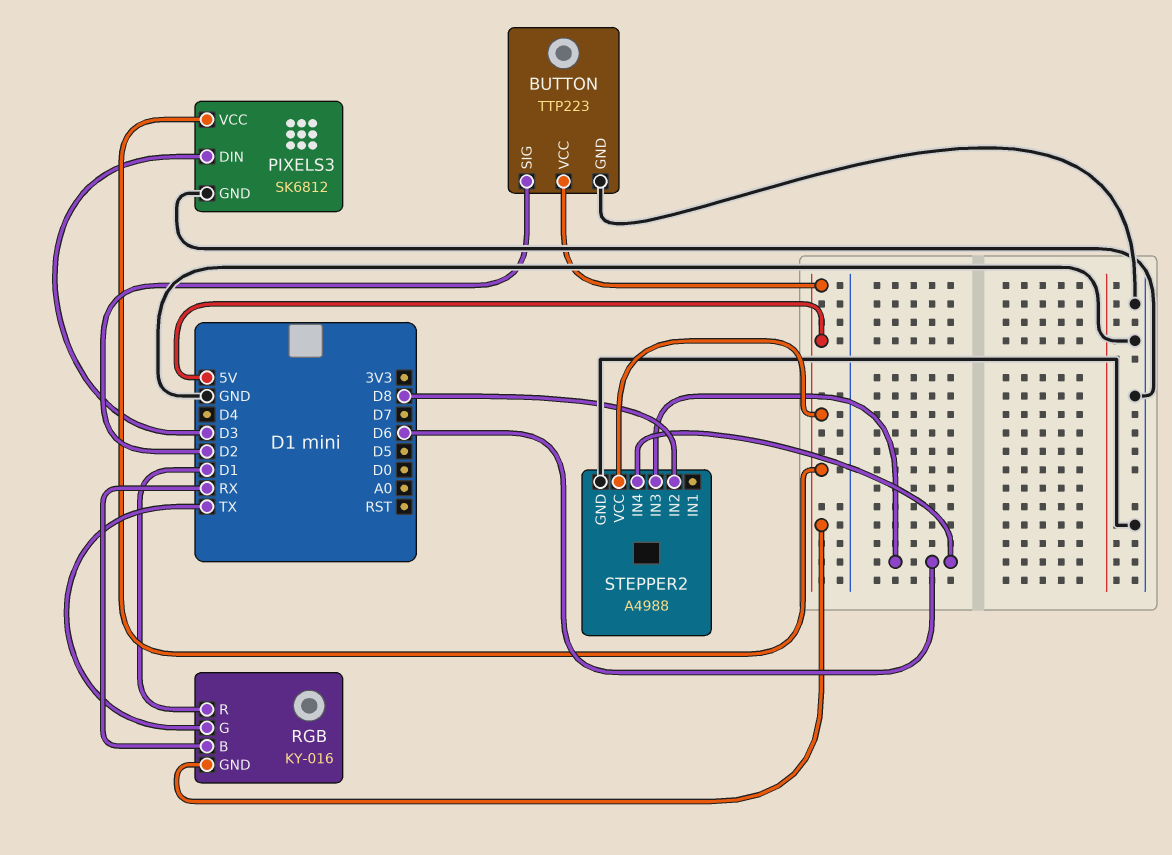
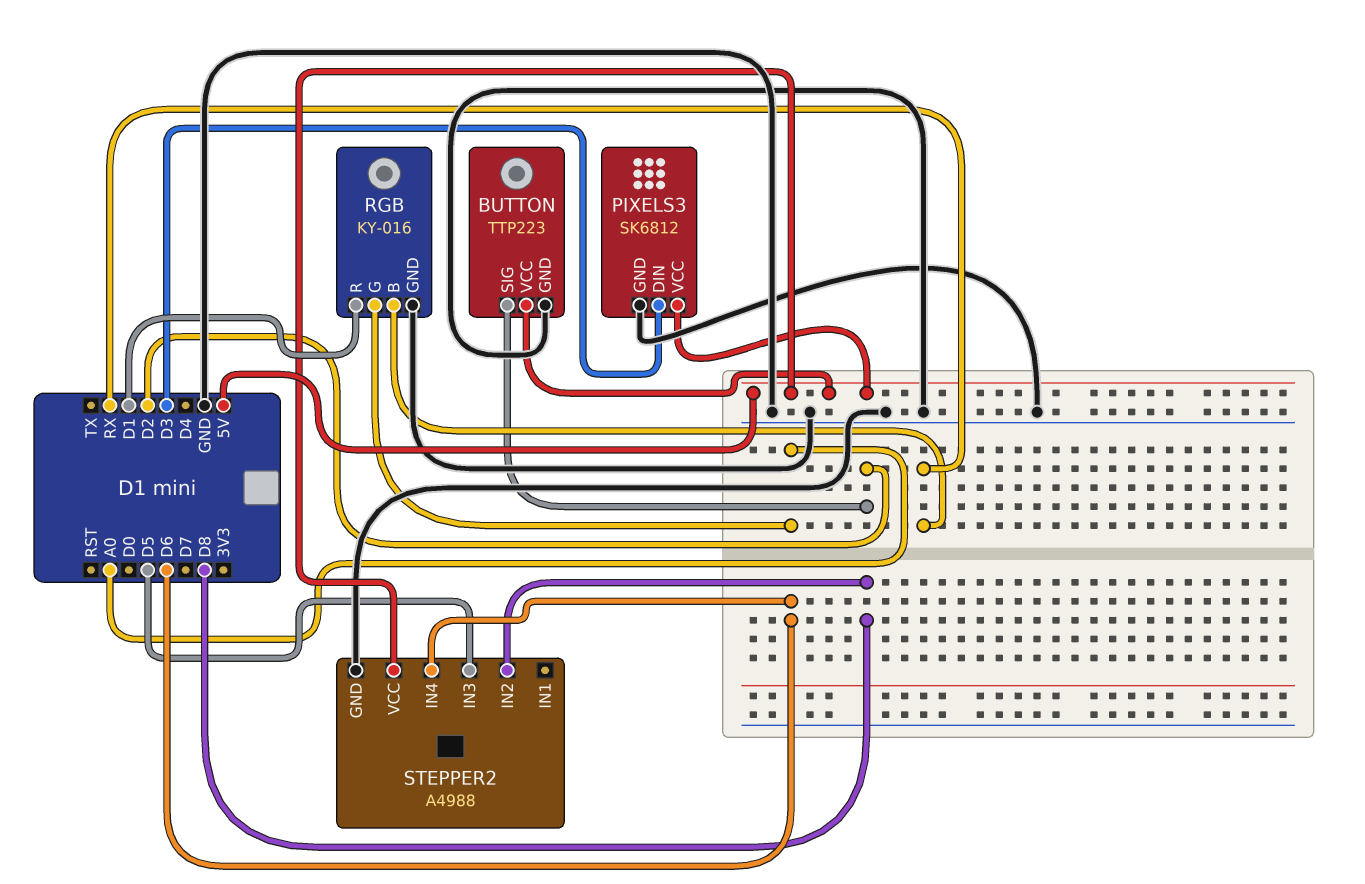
RGB pin G: TX -> A0
RGB pin GND: 5V -> GND
STEPPER2 pin IN3: D6 -> D5

